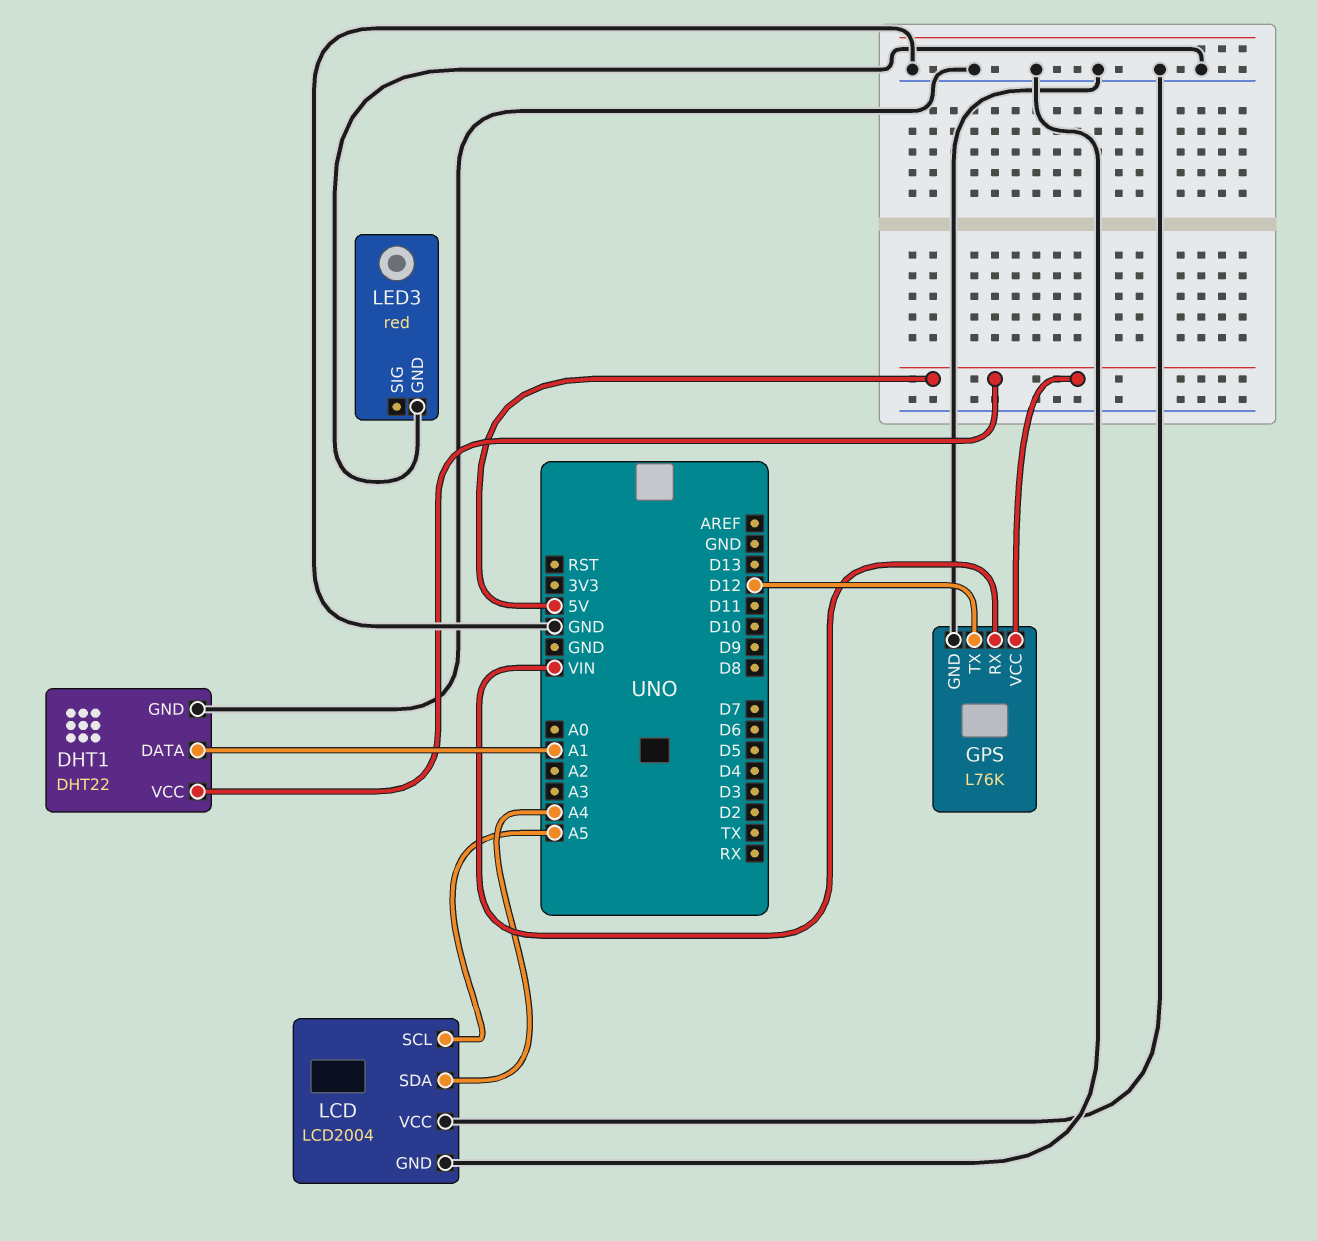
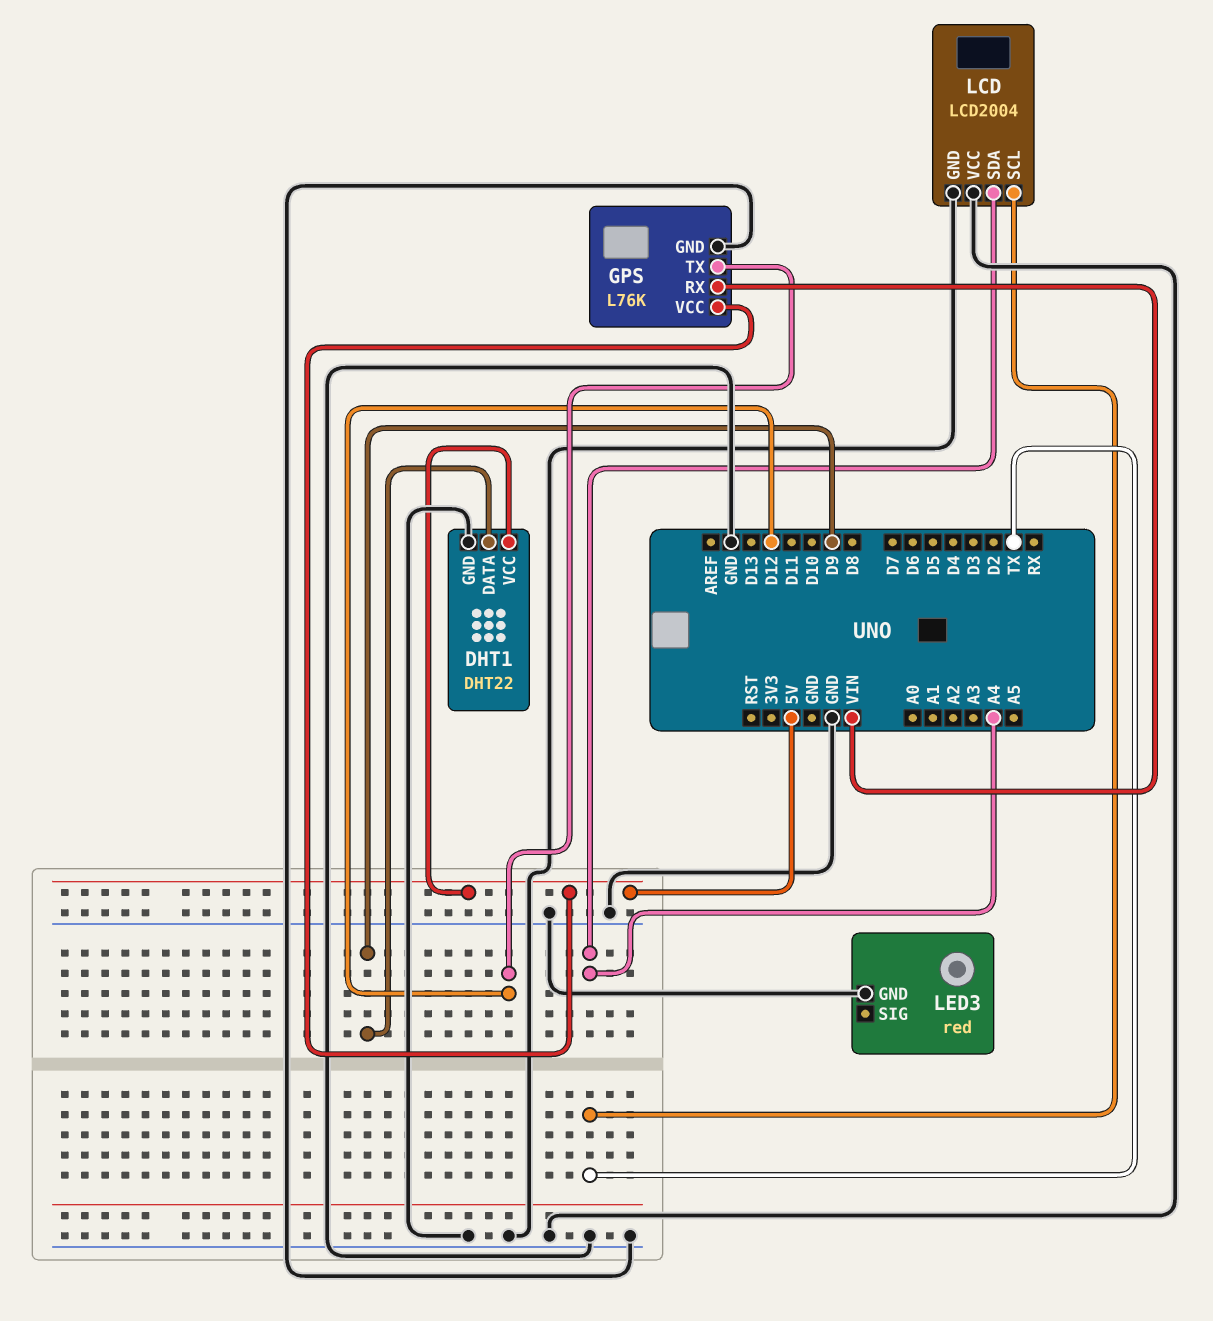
DHT1 pin DATA: A1 -> D9
LCD pin SCL: A5 -> TX

